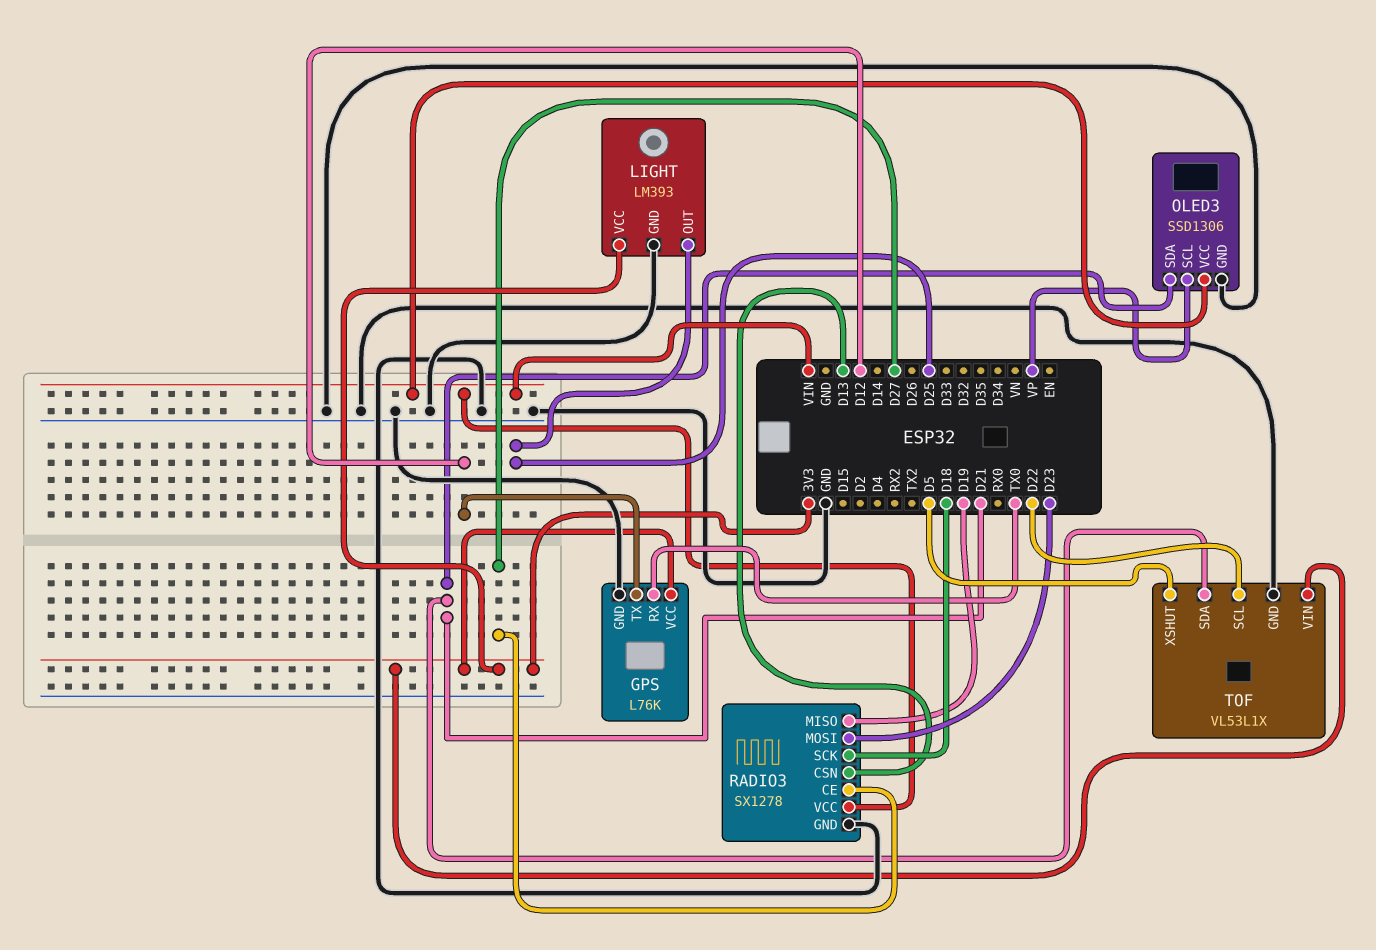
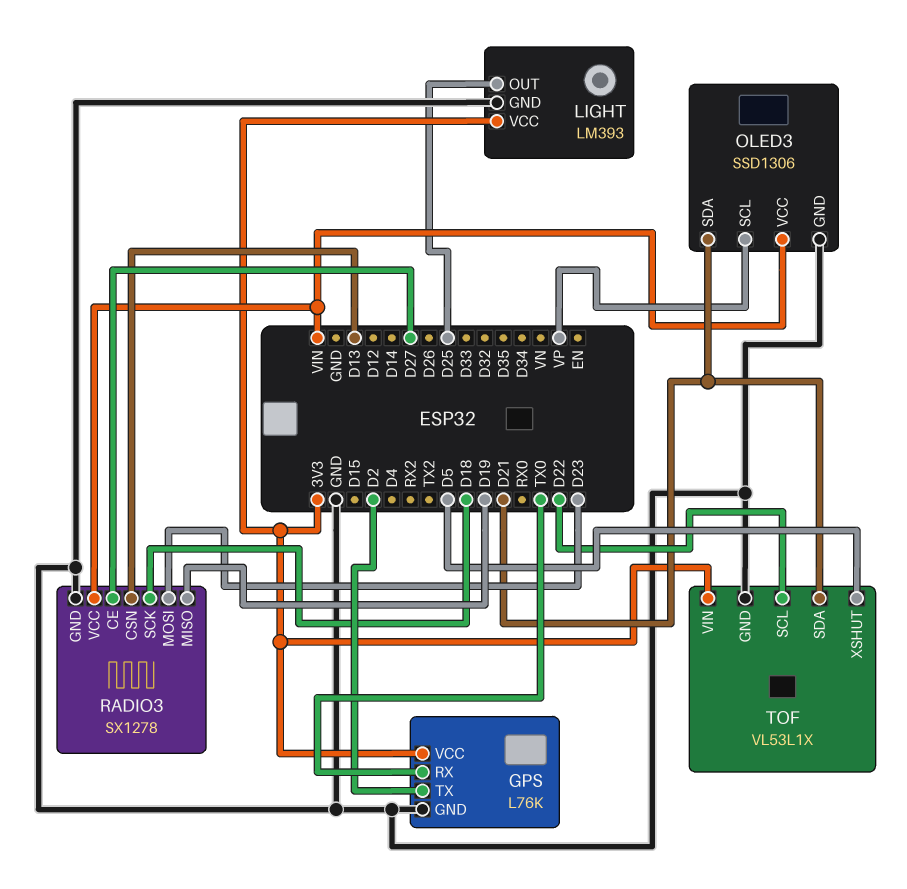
GPS pin TX: D12 -> D2

